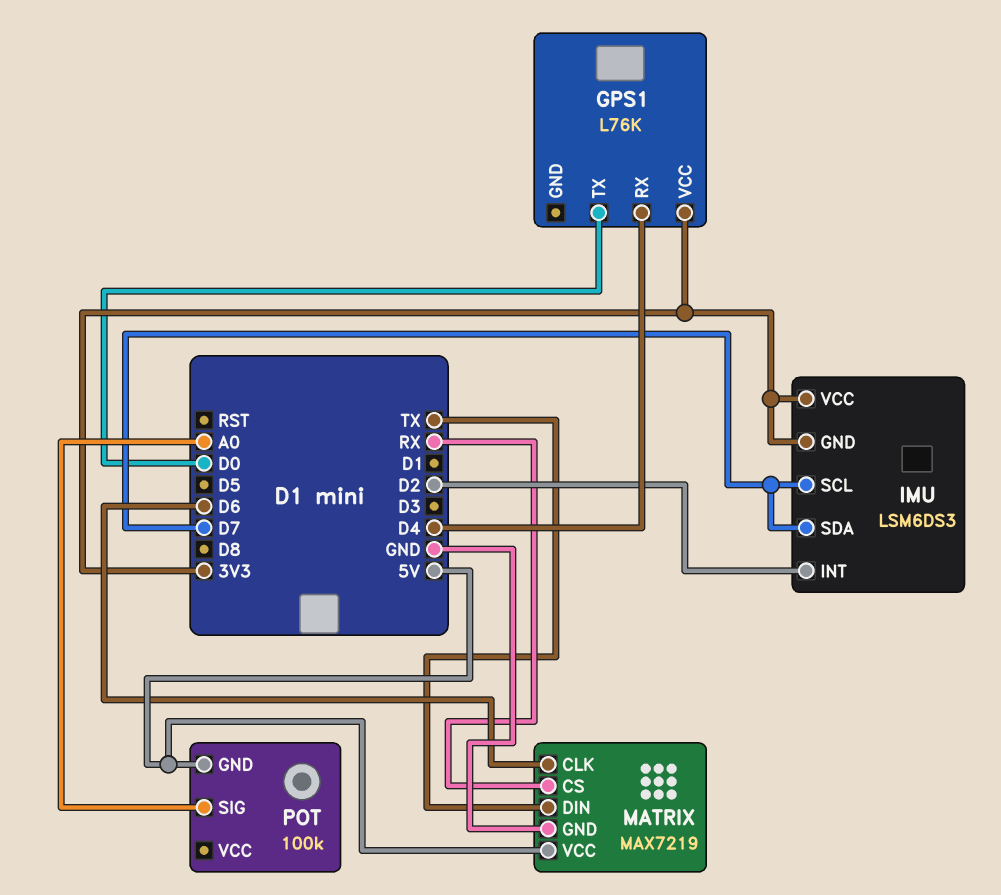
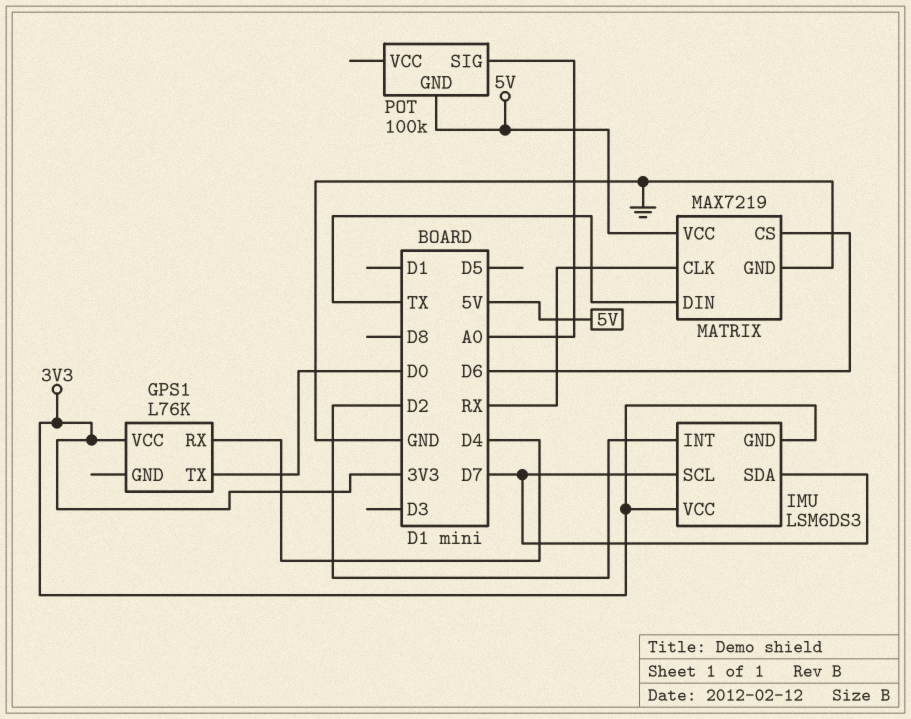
MATRIX pin CLK: D6 -> RX
MATRIX pin CS: RX -> D6

